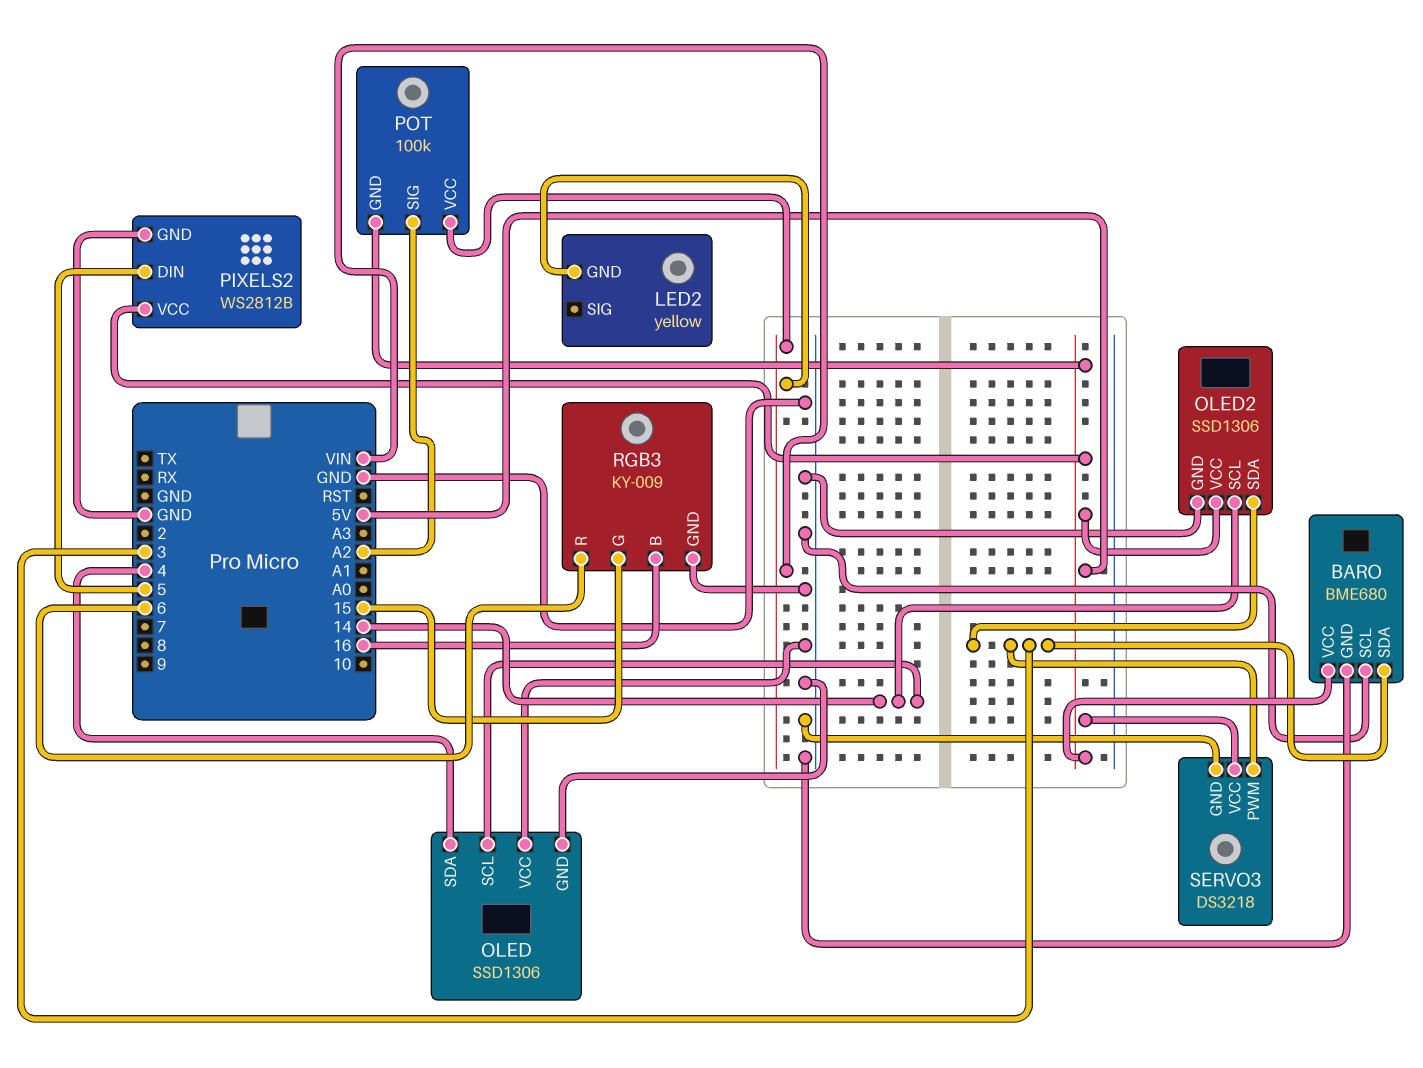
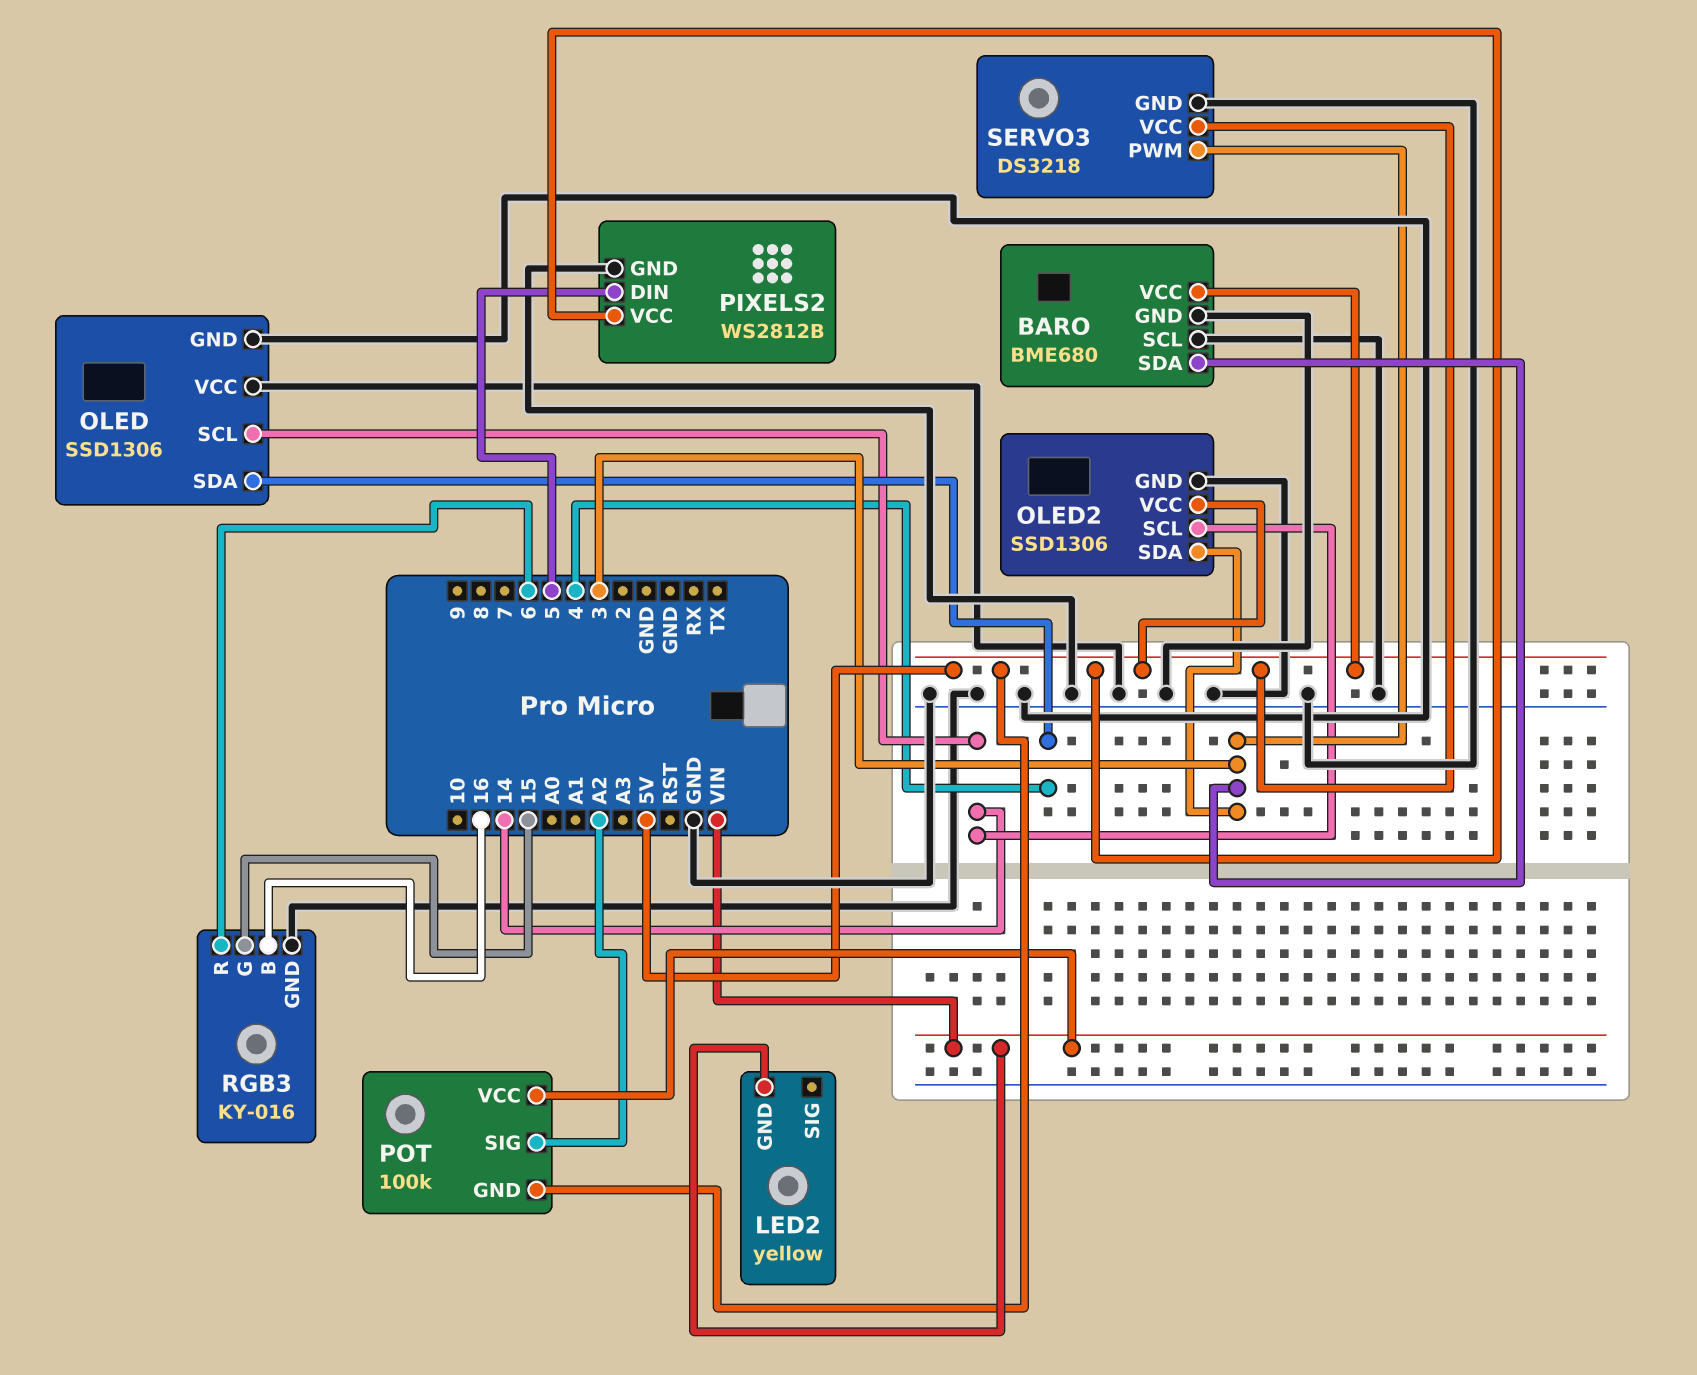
RGB3: KY-009 -> KY-016

